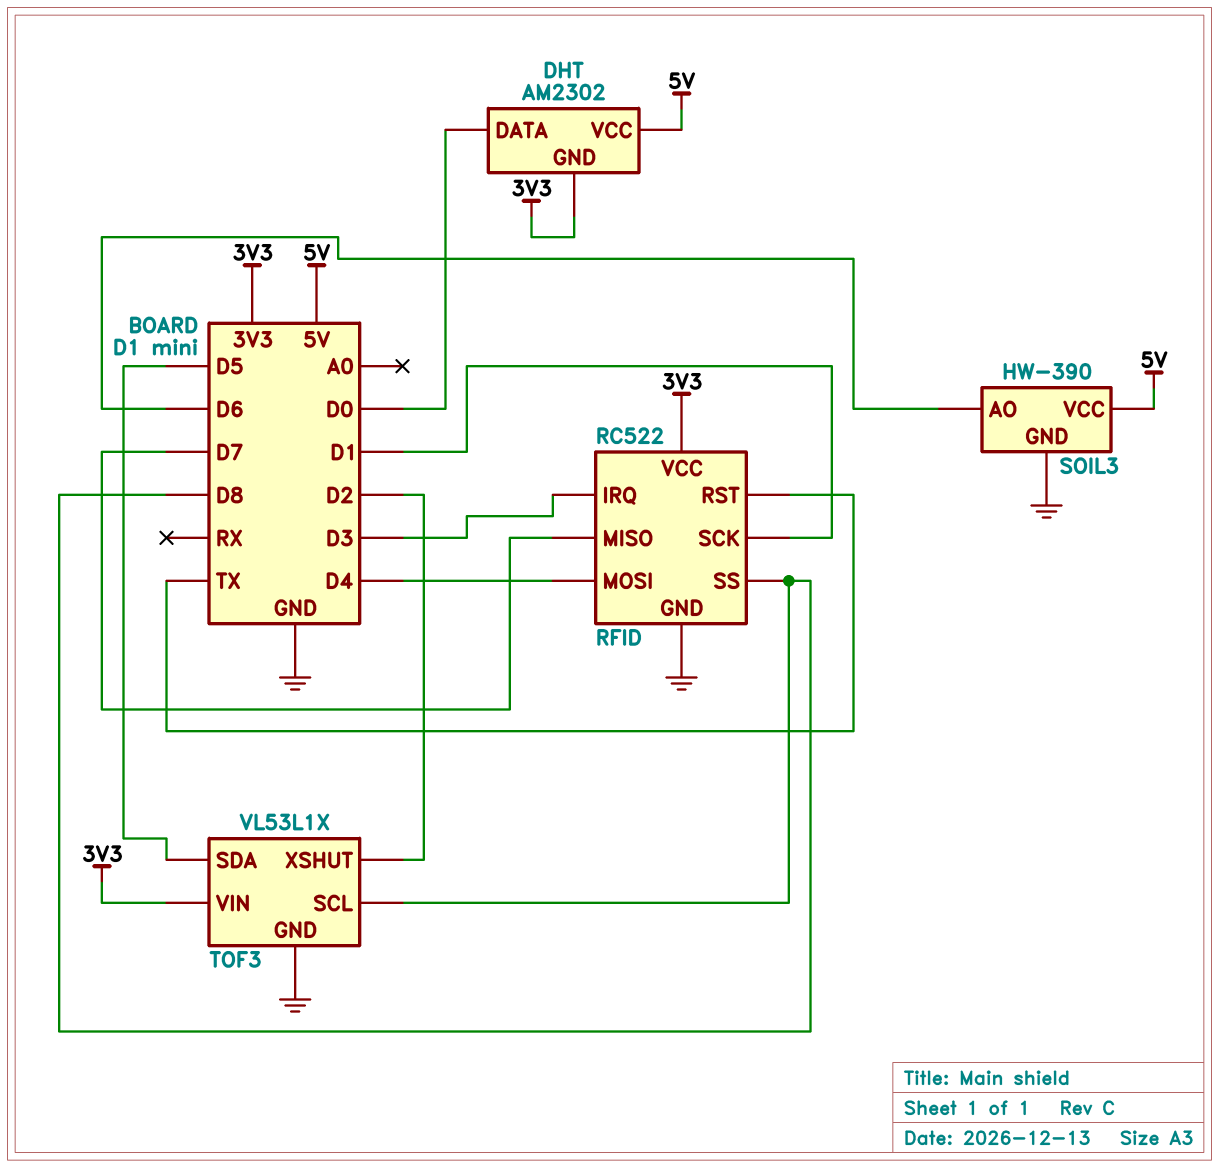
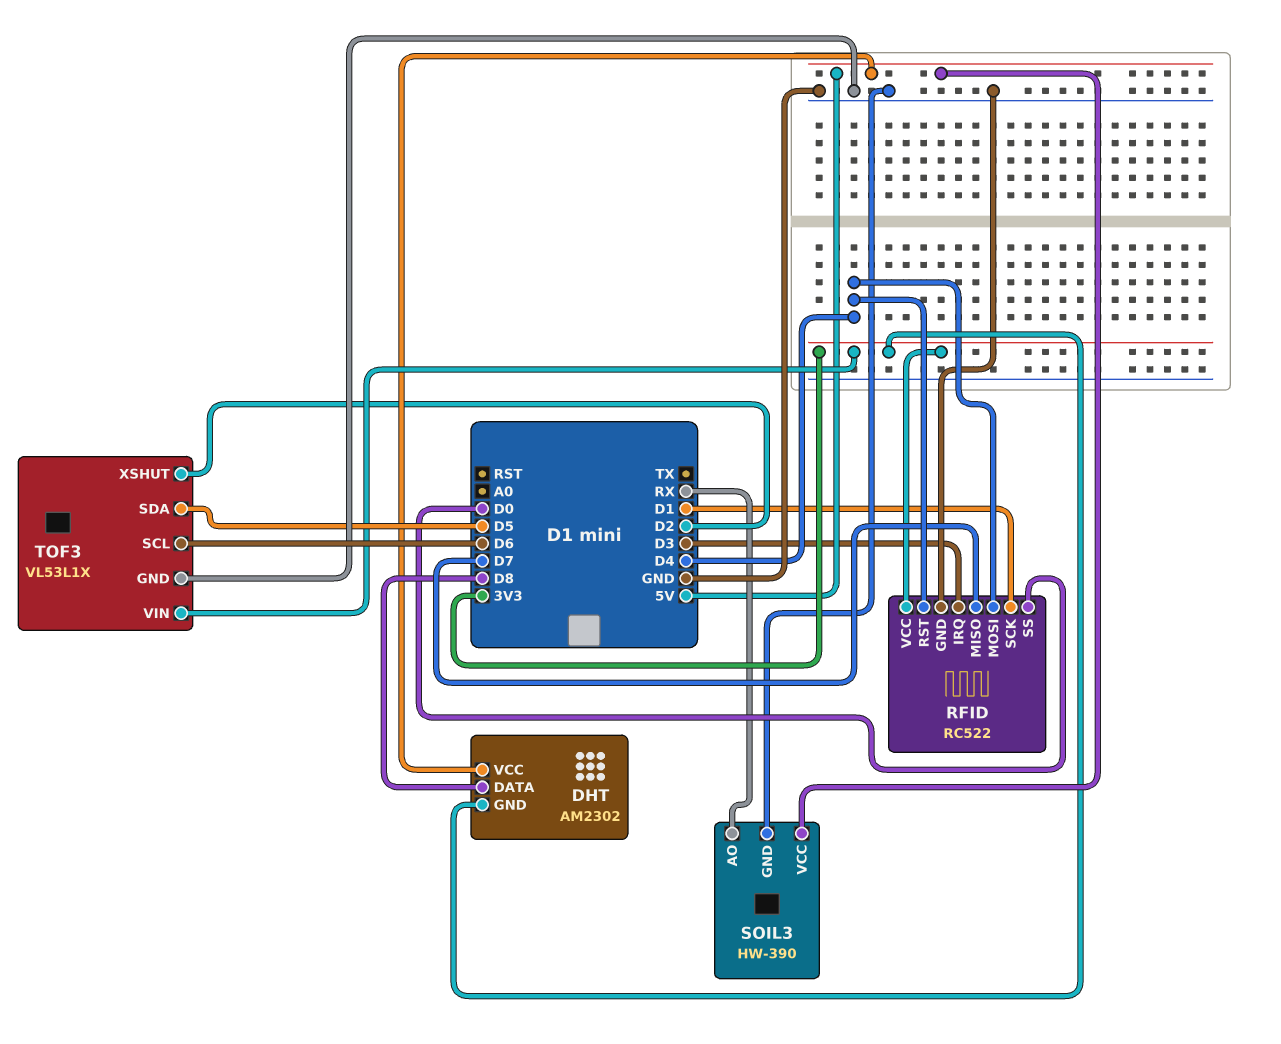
DHT pin DATA: D0 -> D8
RFID pin RST: TX -> D4
RFID pin SS: D8 -> D0
SOIL3 pin AO: D6 -> RX
TOF3 pin SCL: D8 -> D6

